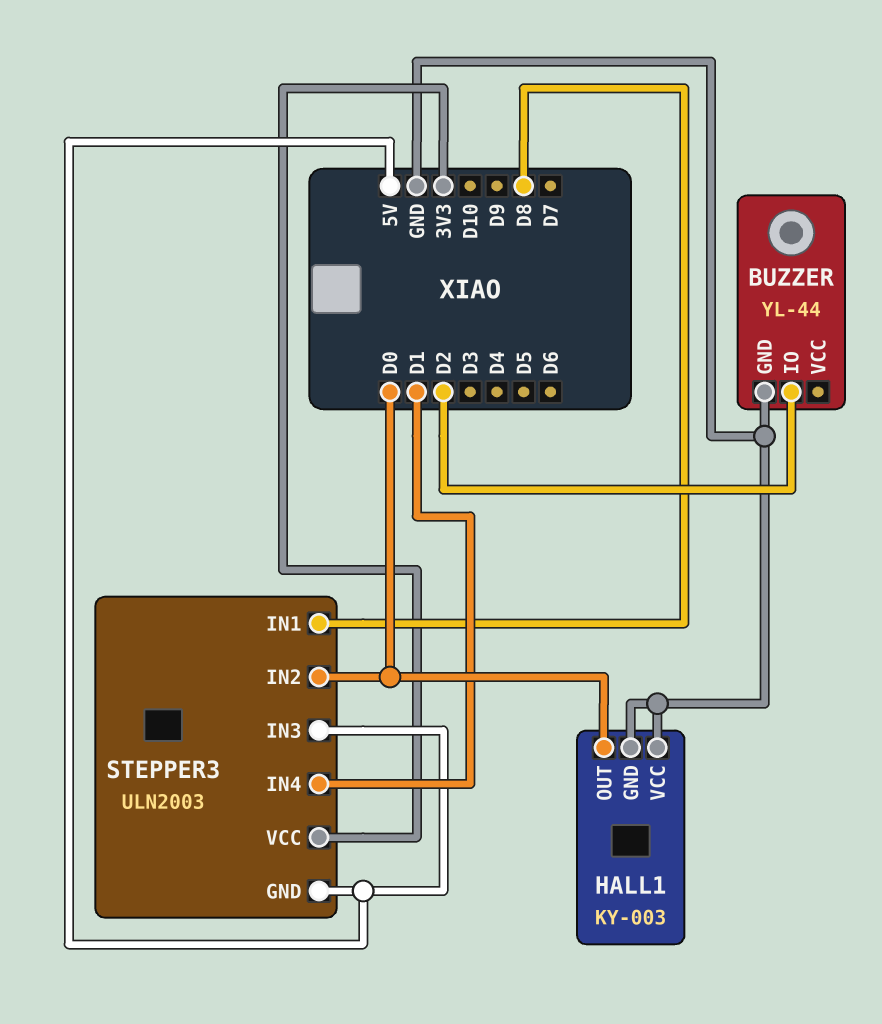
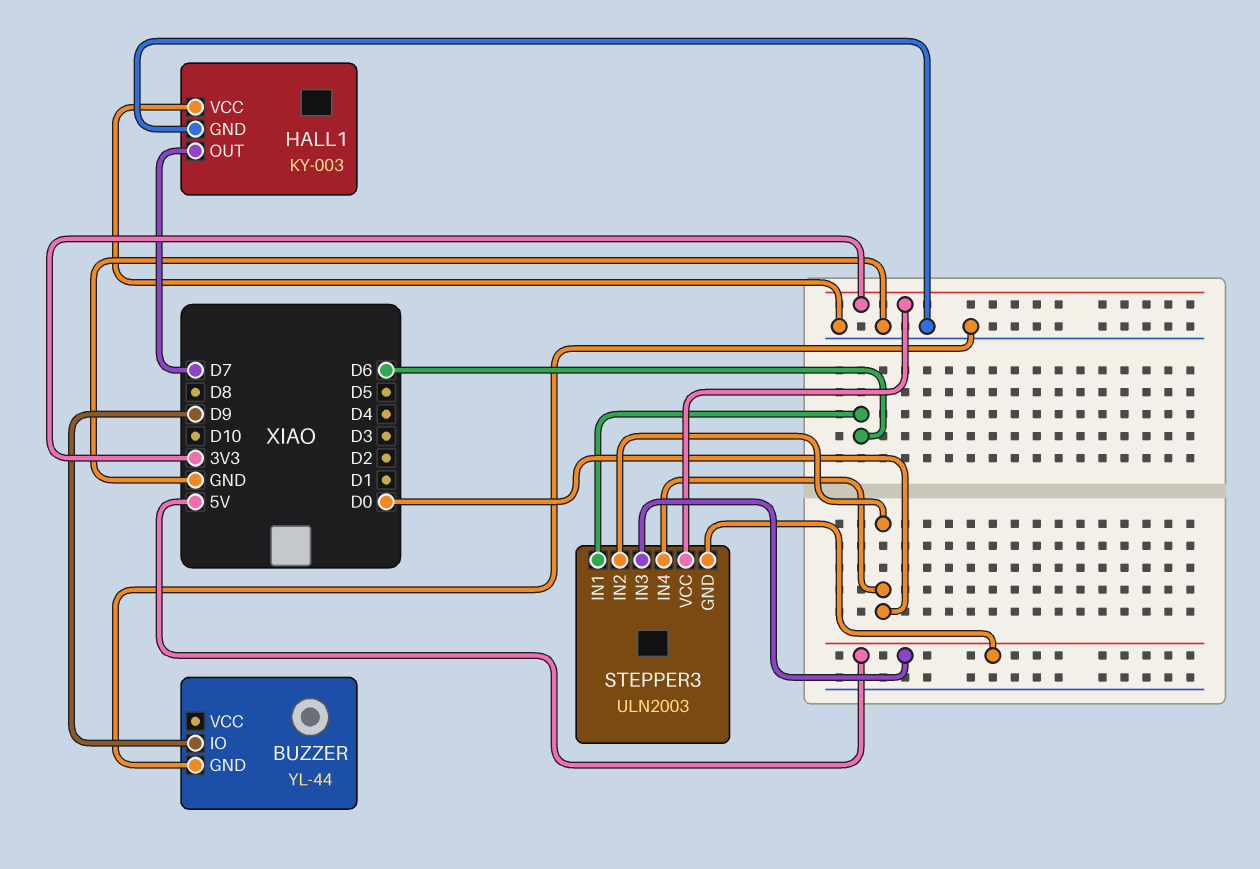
BUZZER pin IO: D2 -> D9
HALL1 pin OUT: D0 -> D7
STEPPER3 pin IN1: D8 -> D6
STEPPER3 pin IN4: D1 -> D0

